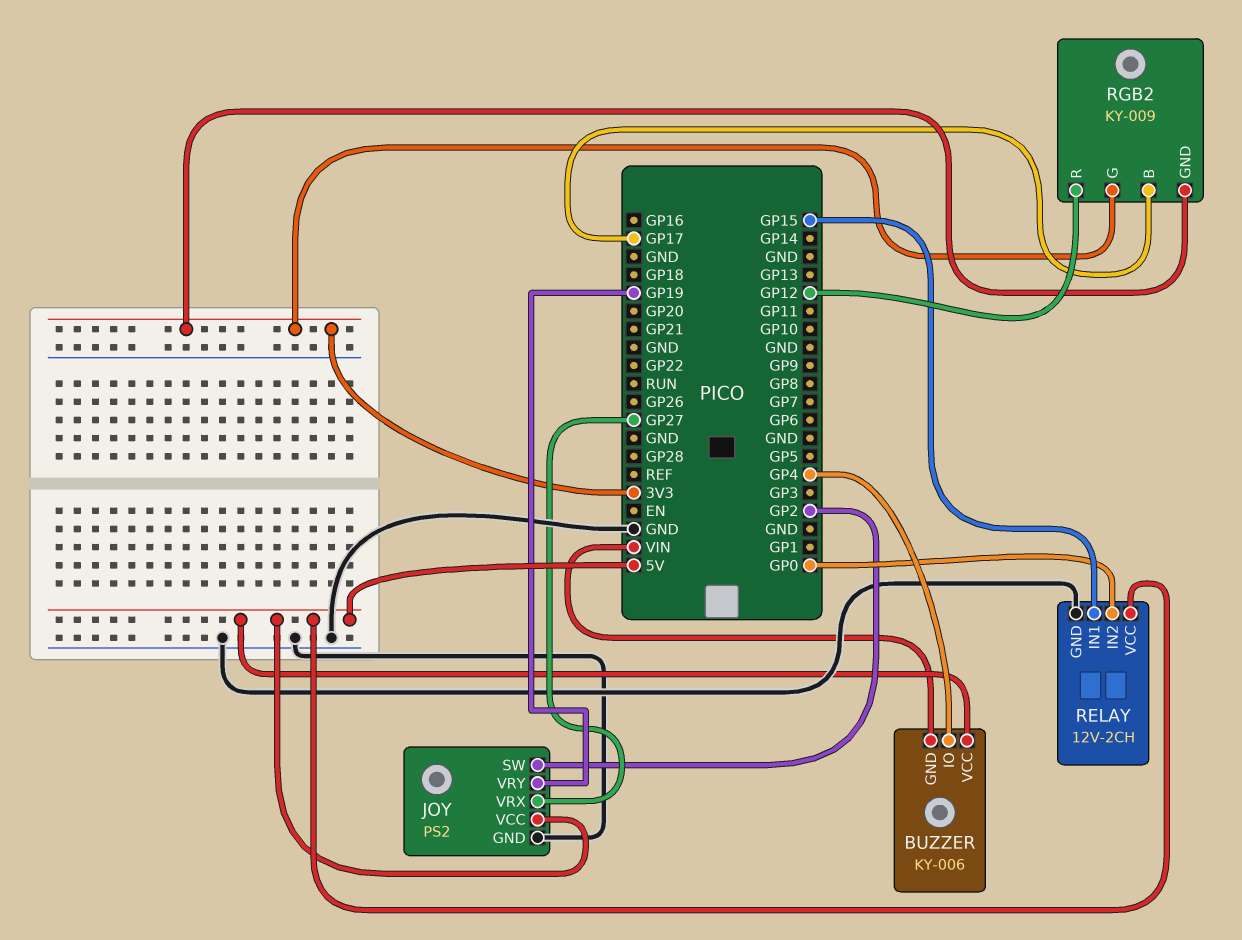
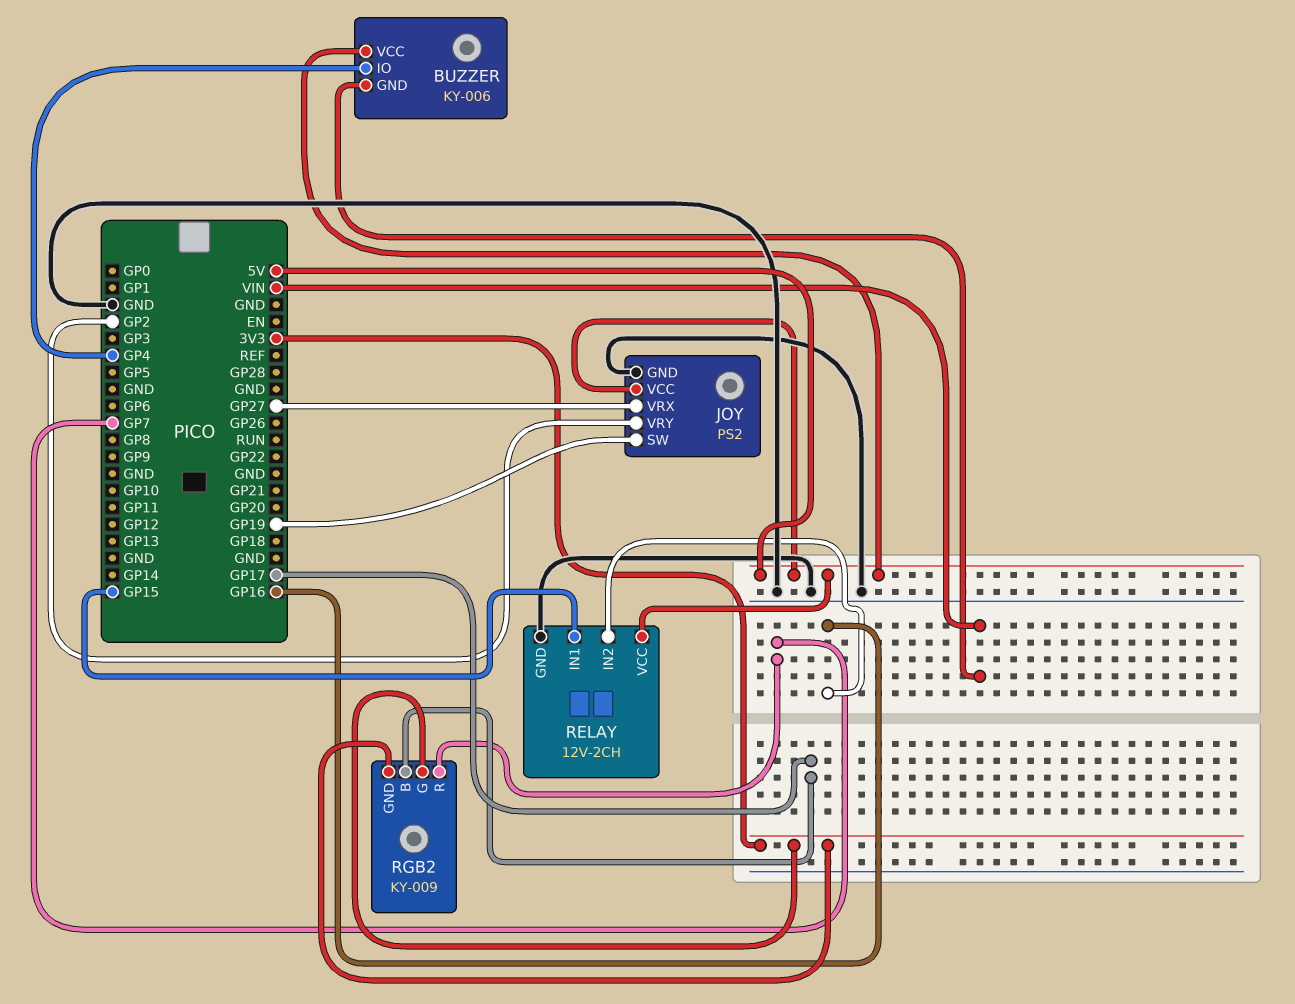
JOY pin SW: GP2 -> GP19
JOY pin VRY: GP19 -> GP2
RELAY pin IN2: GP0 -> GP16
RGB2 pin R: GP12 -> GP7

